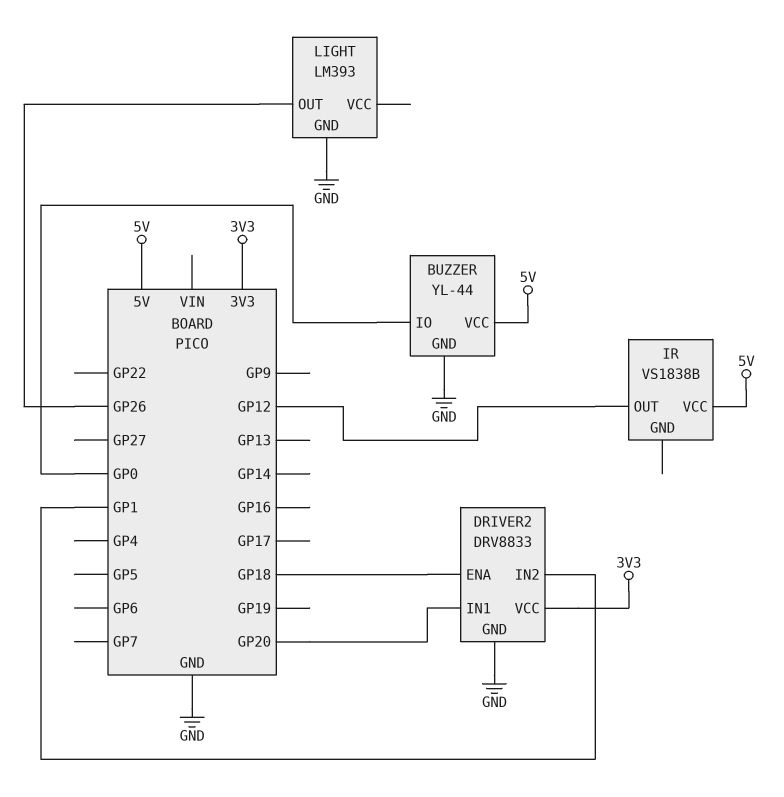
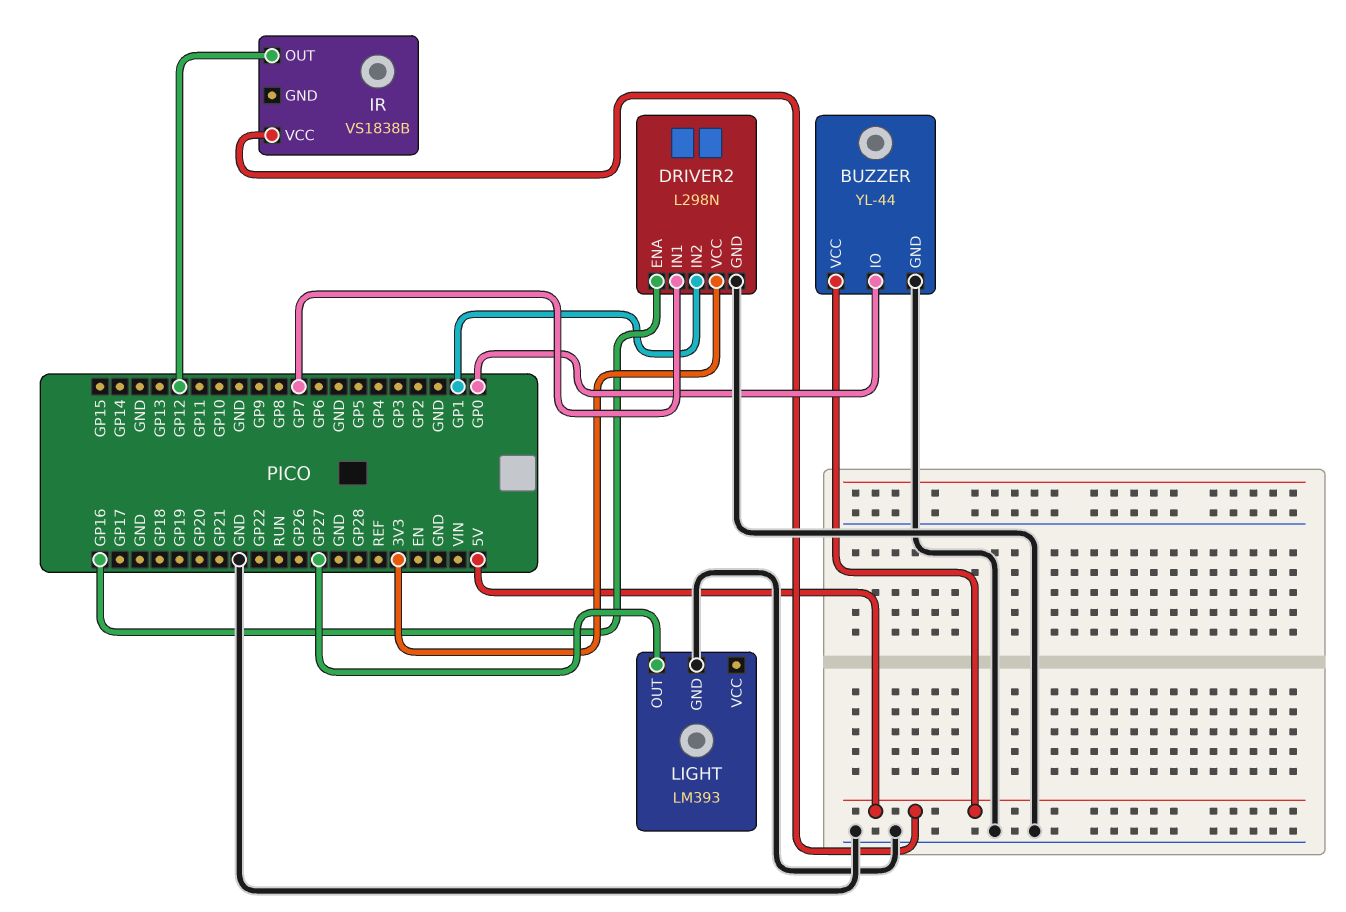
DRIVER2: DRV8833 -> L298N
DRIVER2 pin ENA: GP18 -> GP16
DRIVER2 pin IN1: GP20 -> GP7
LIGHT pin OUT: GP26 -> GP27

